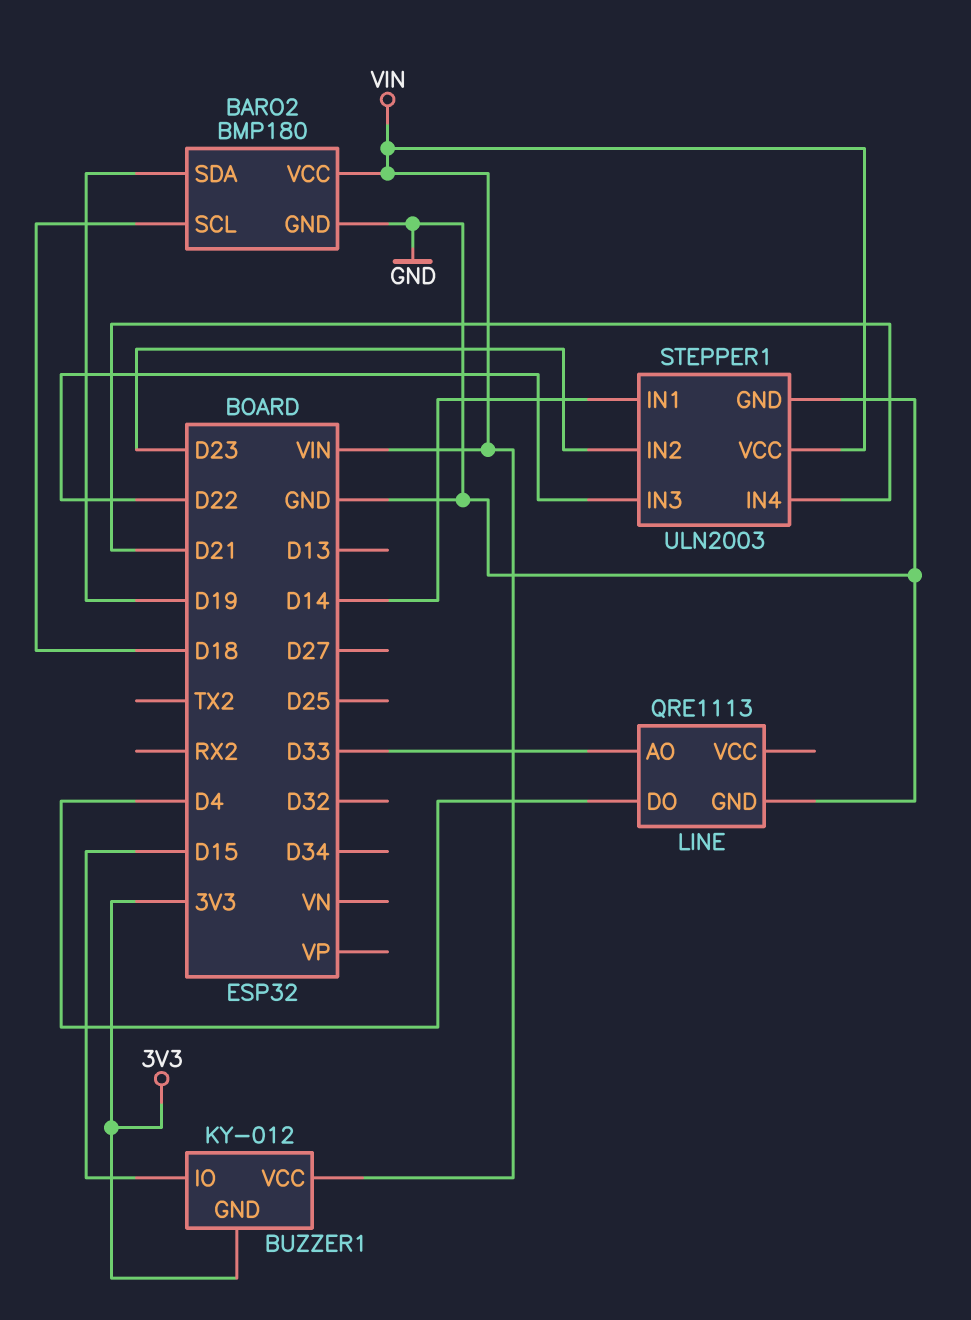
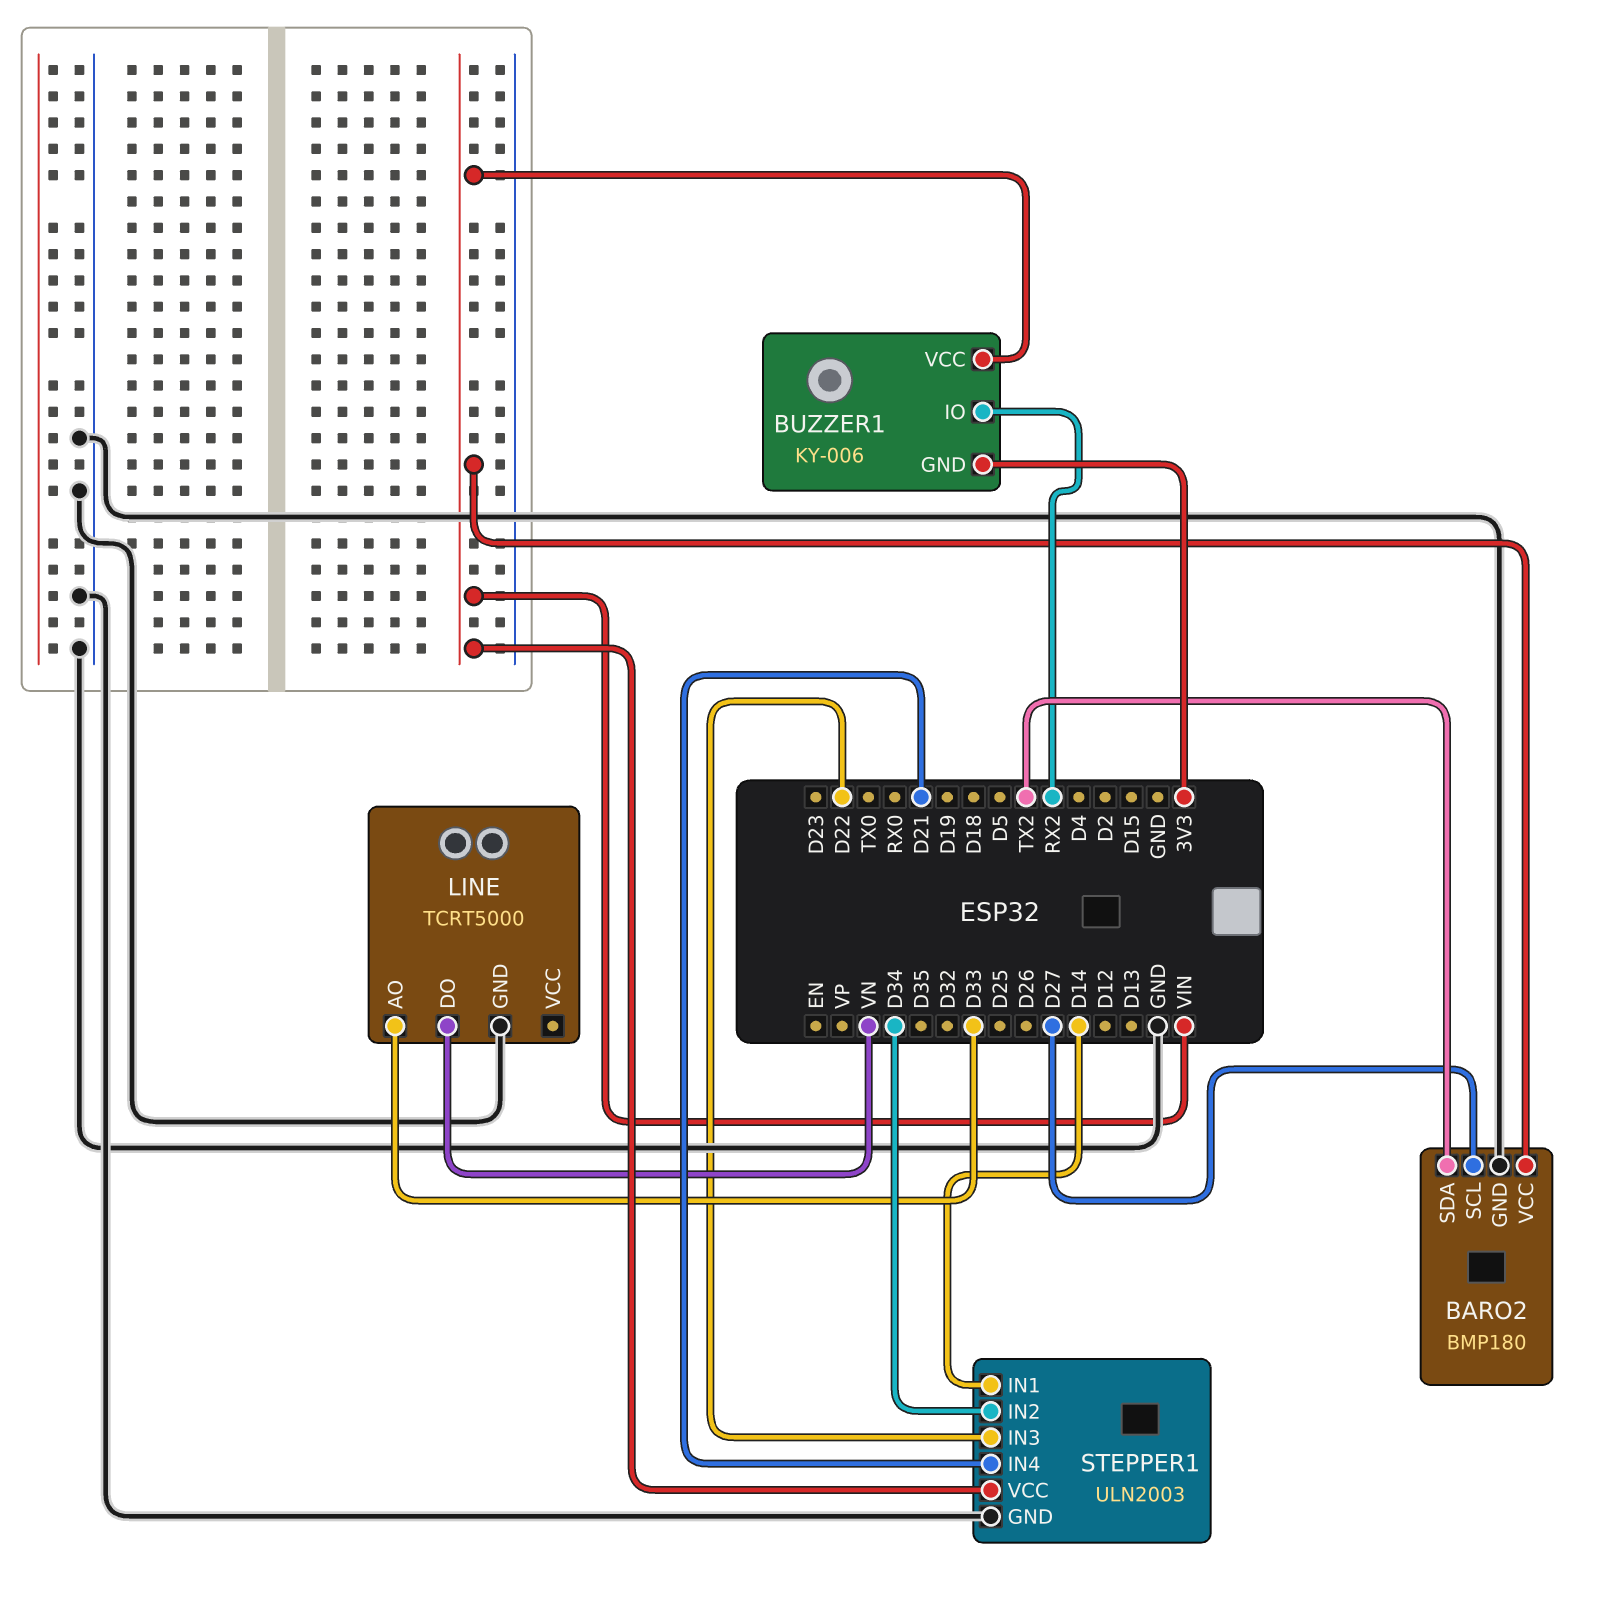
BARO2 pin SCL: D18 -> D27
BARO2 pin SDA: D19 -> TX2
BUZZER1: KY-012 -> KY-006
BUZZER1 pin IO: D15 -> RX2
LINE: QRE1113 -> TCRT5000
LINE pin DO: D4 -> VN
STEPPER1 pin IN2: D23 -> D34

